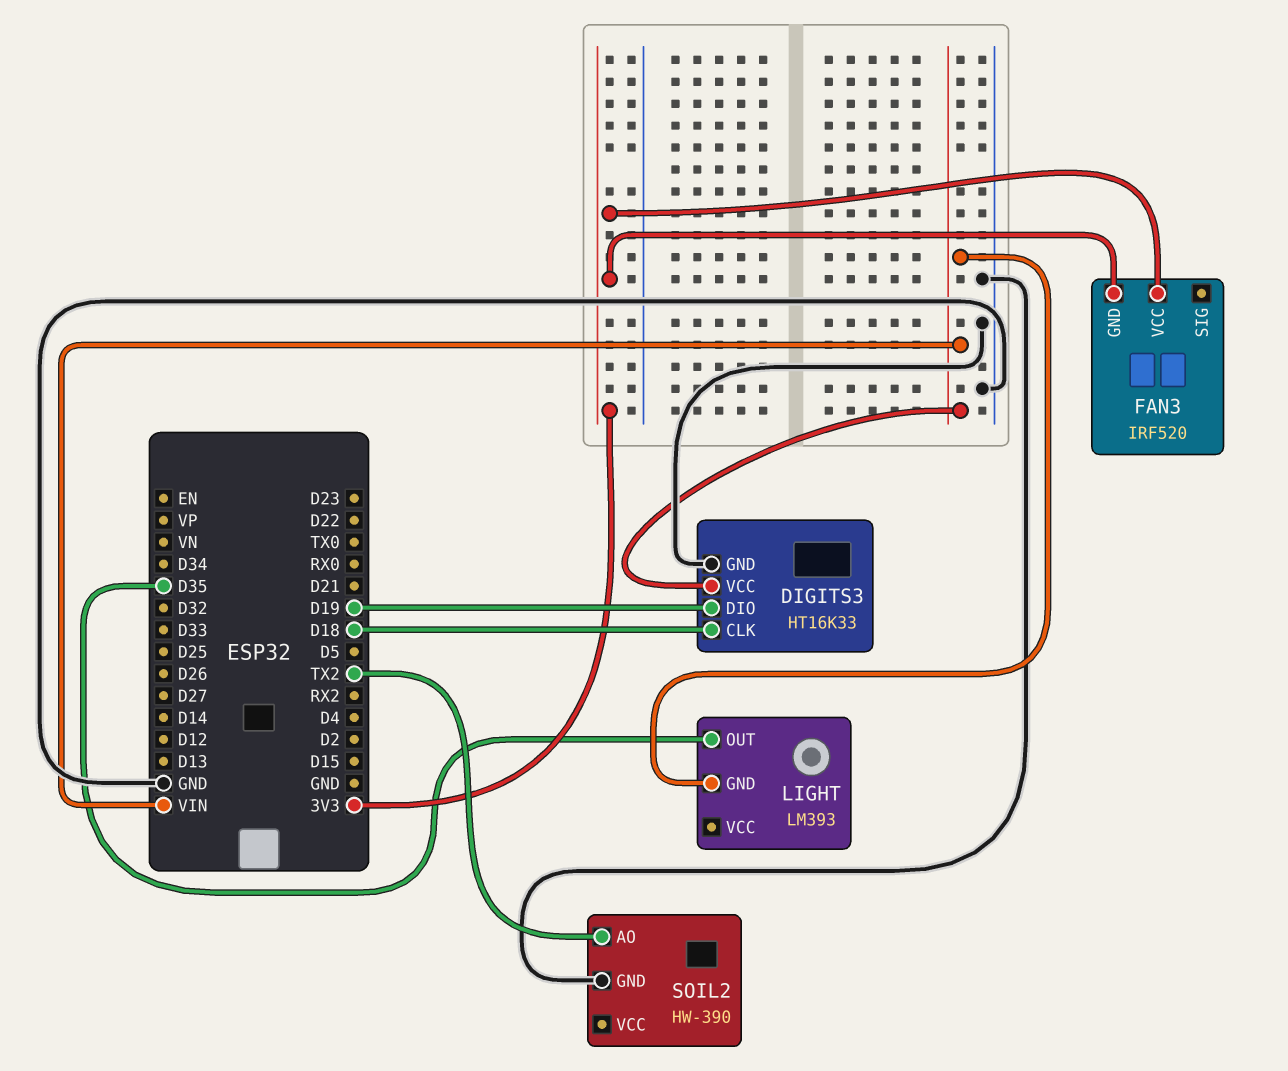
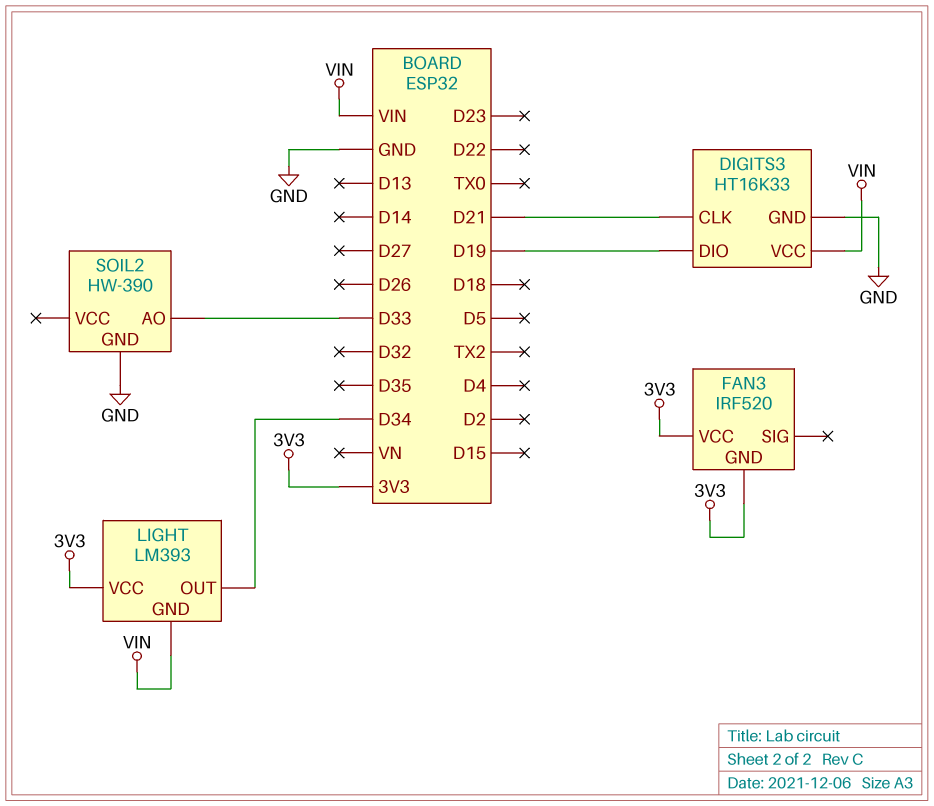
DIGITS3 pin CLK: D18 -> D21
LIGHT pin OUT: D35 -> D34
LIGHT pin VCC: none -> 3V3
SOIL2 pin AO: TX2 -> D33

